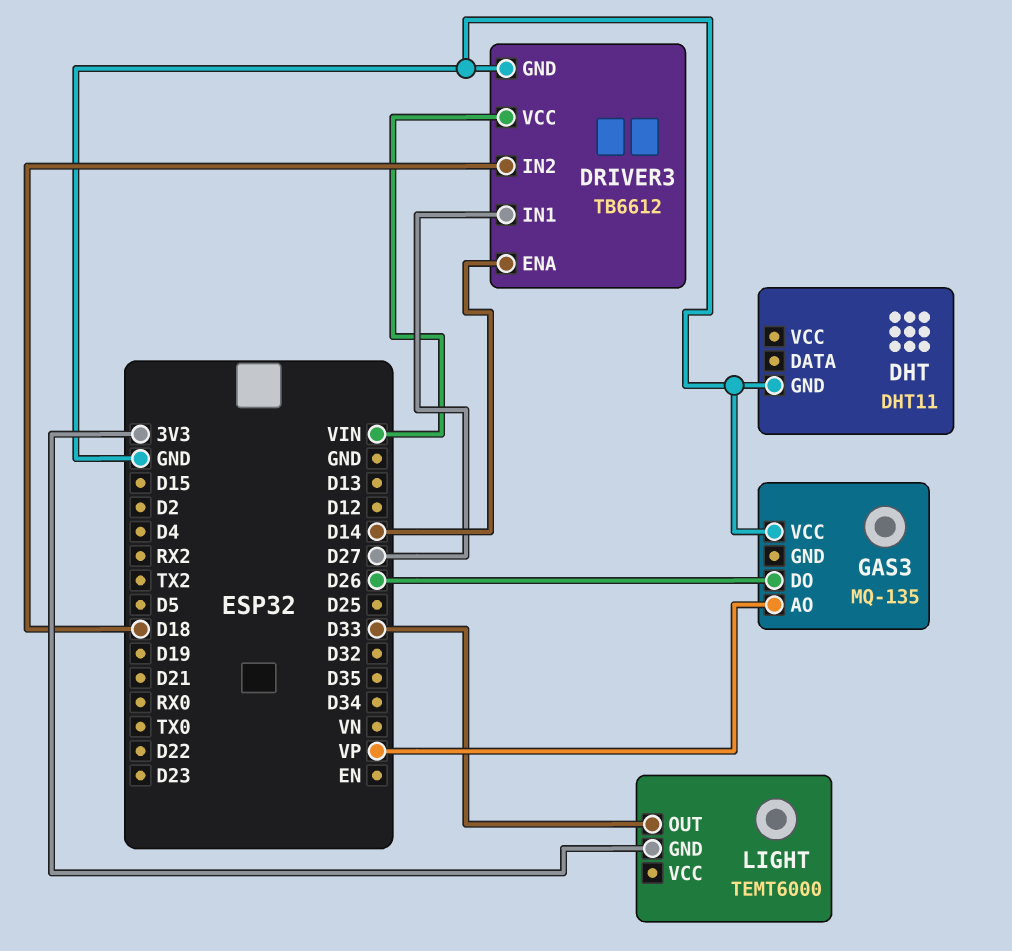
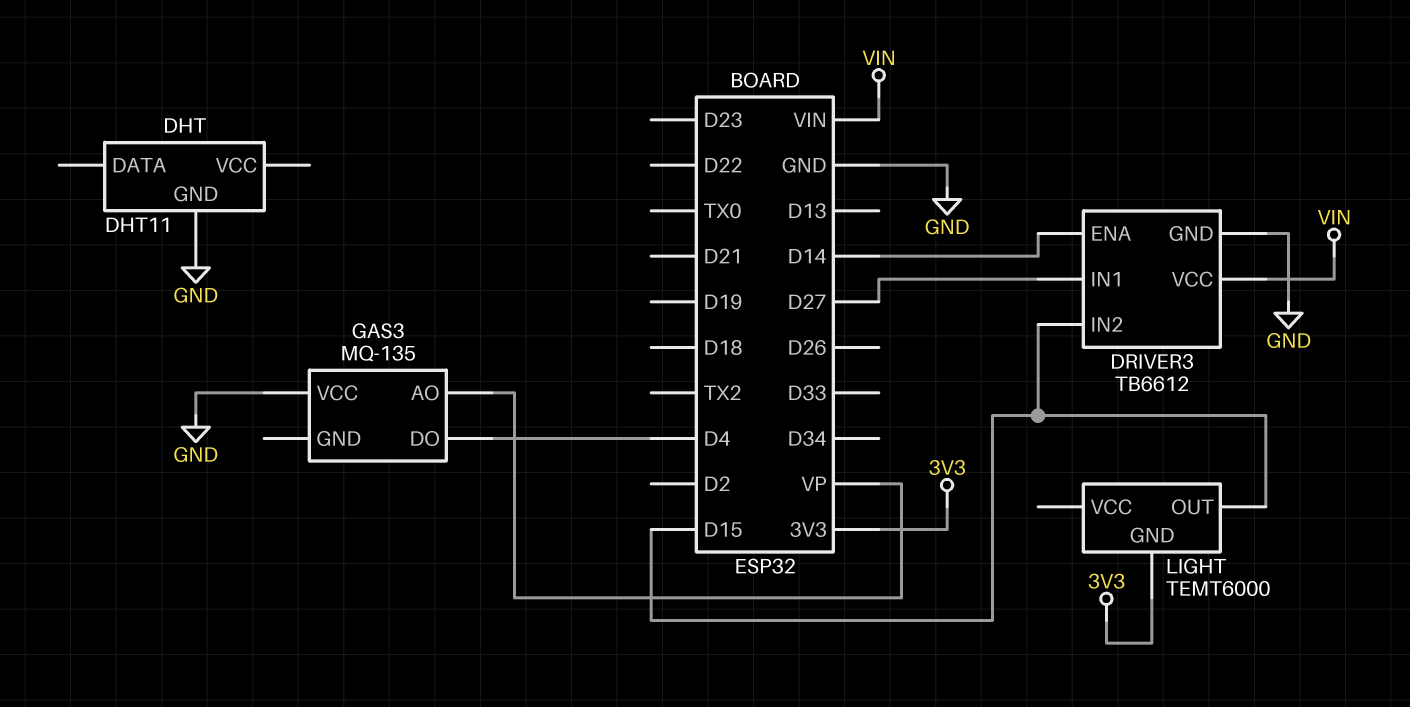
DRIVER3 pin IN2: D18 -> D15
GAS3 pin DO: D26 -> D4
LIGHT pin OUT: D33 -> D15

